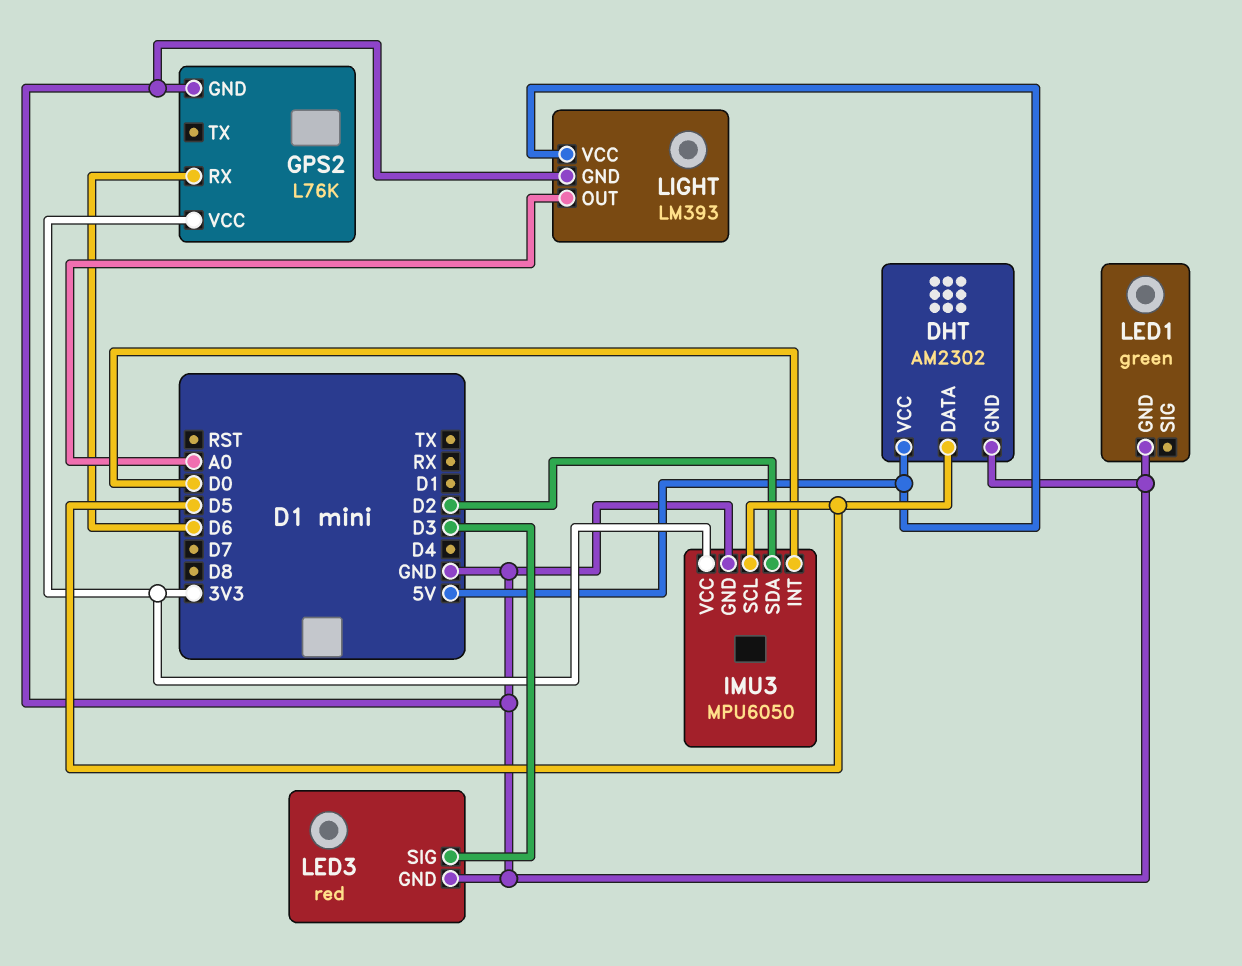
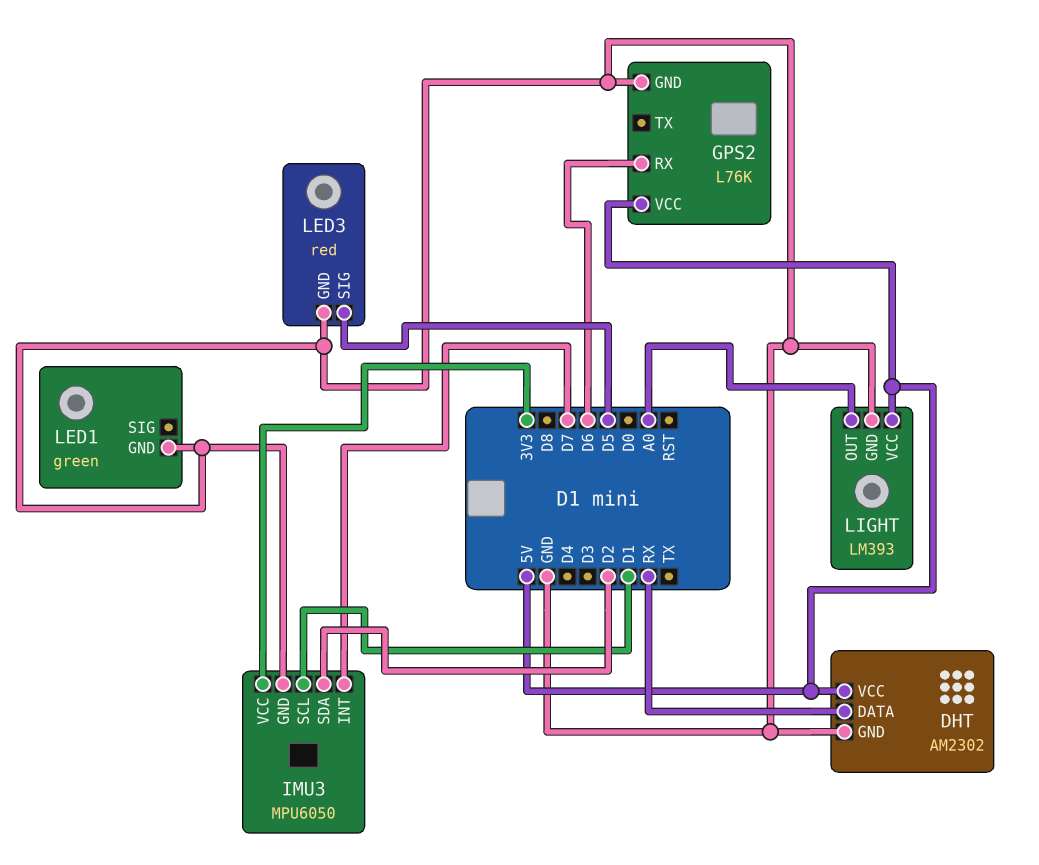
DHT pin DATA: D5 -> RX
GPS2 pin VCC: 3V3 -> 5V
IMU3 pin INT: D0 -> D7
IMU3 pin SCL: D5 -> D1
LED3 pin SIG: D3 -> D5

